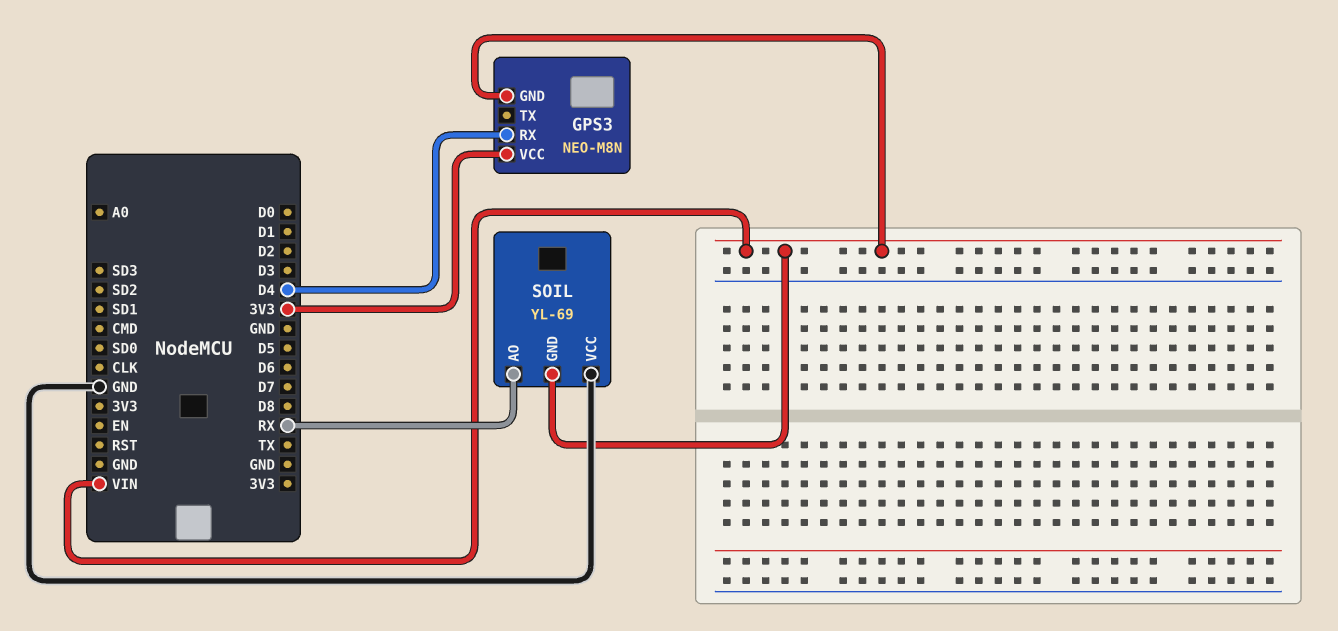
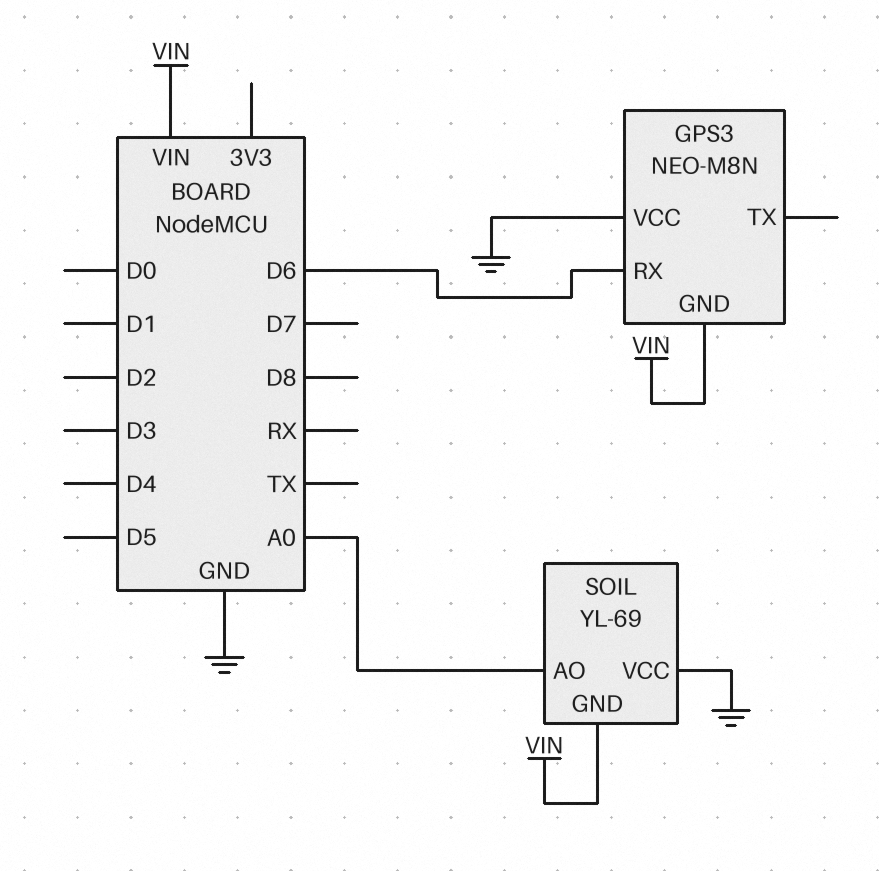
GPS3 pin RX: D4 -> D6
GPS3 pin VCC: 3V3 -> GND
SOIL pin AO: RX -> A0

